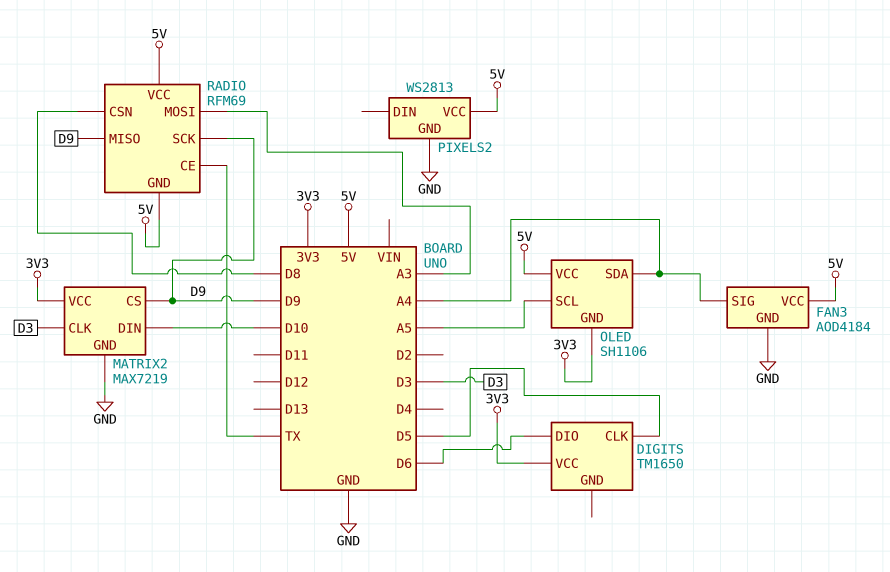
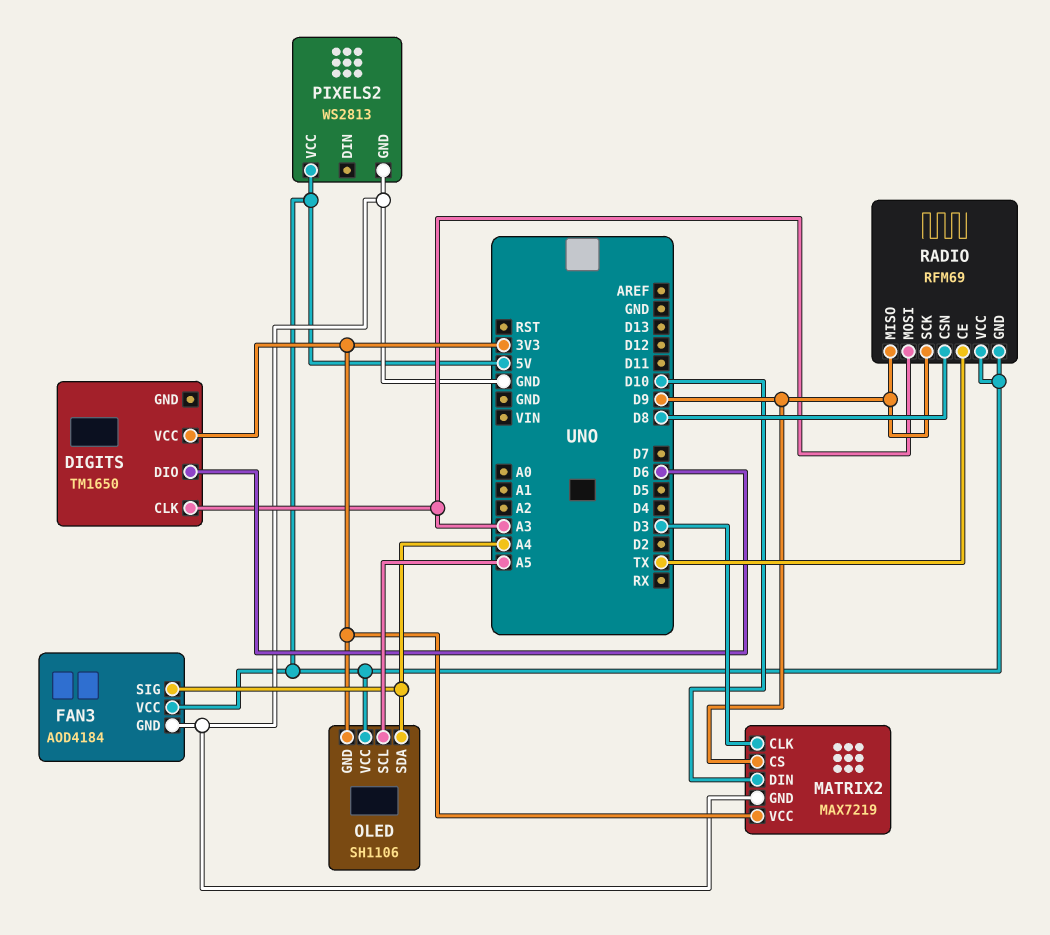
DIGITS pin CLK: D5 -> A3

